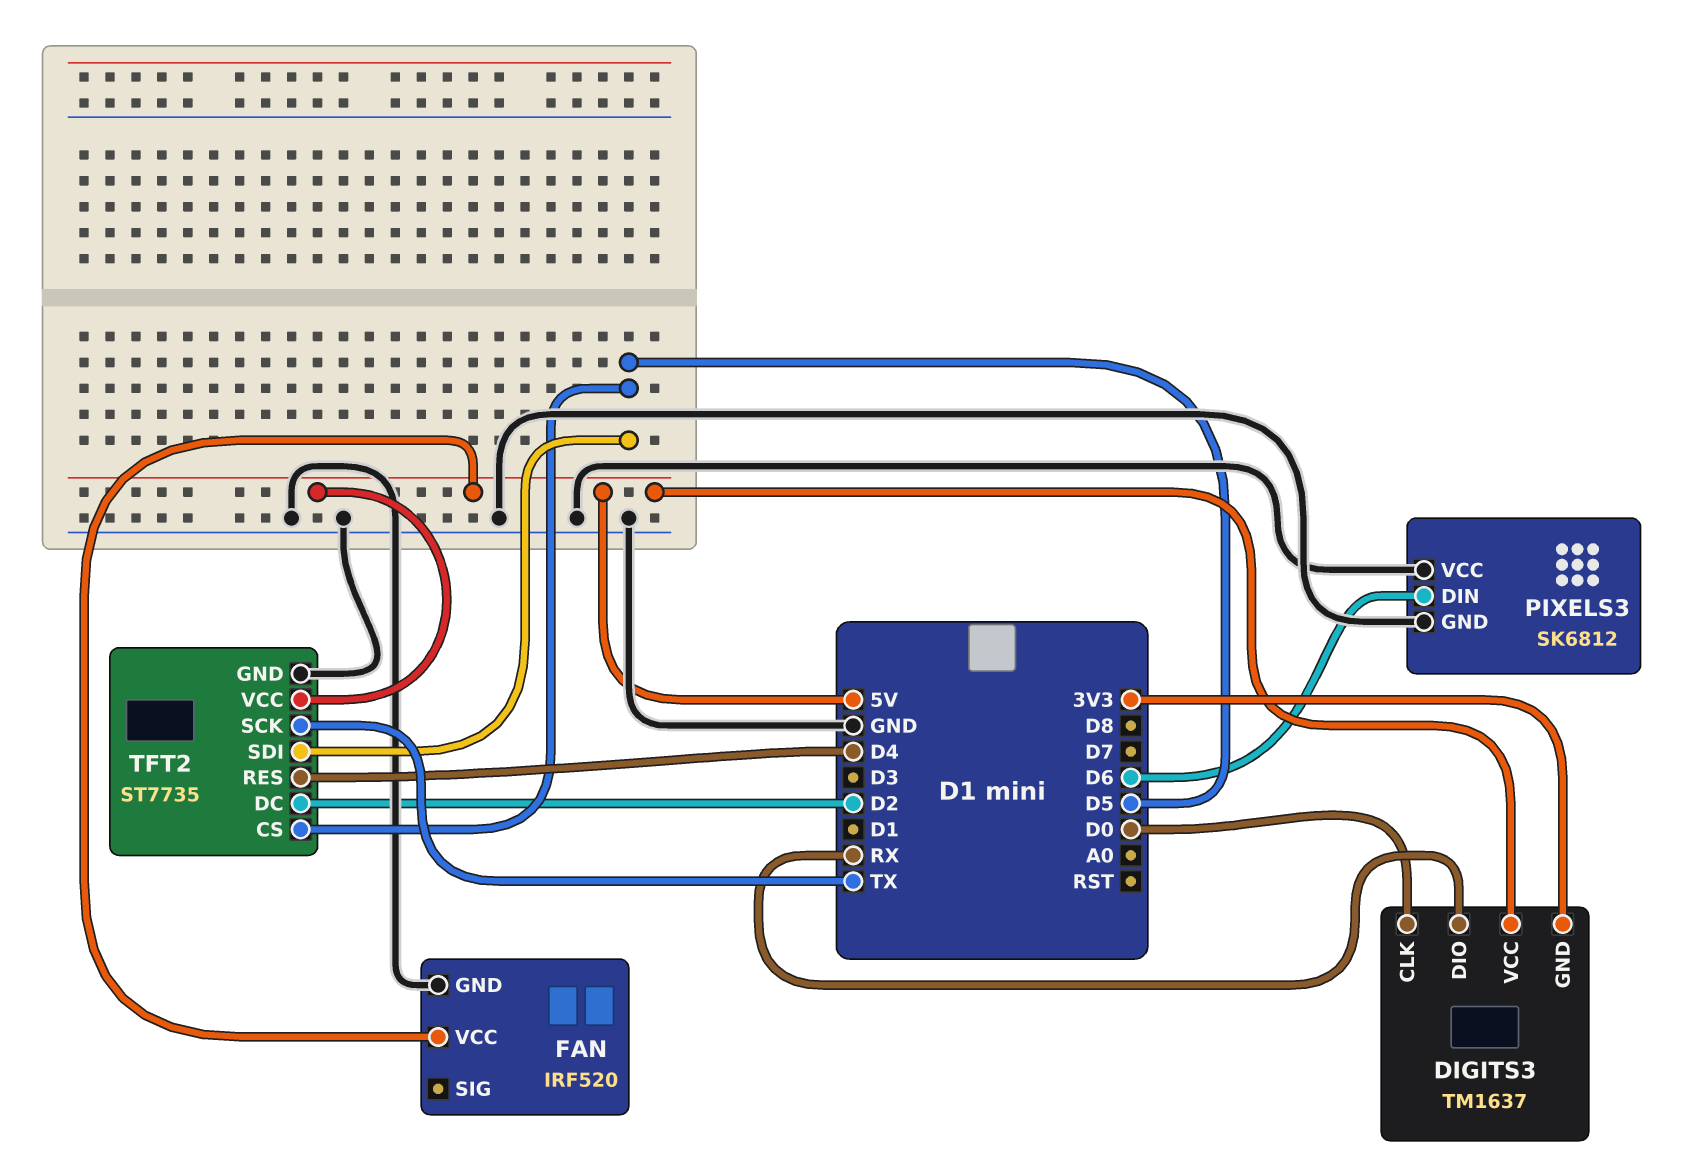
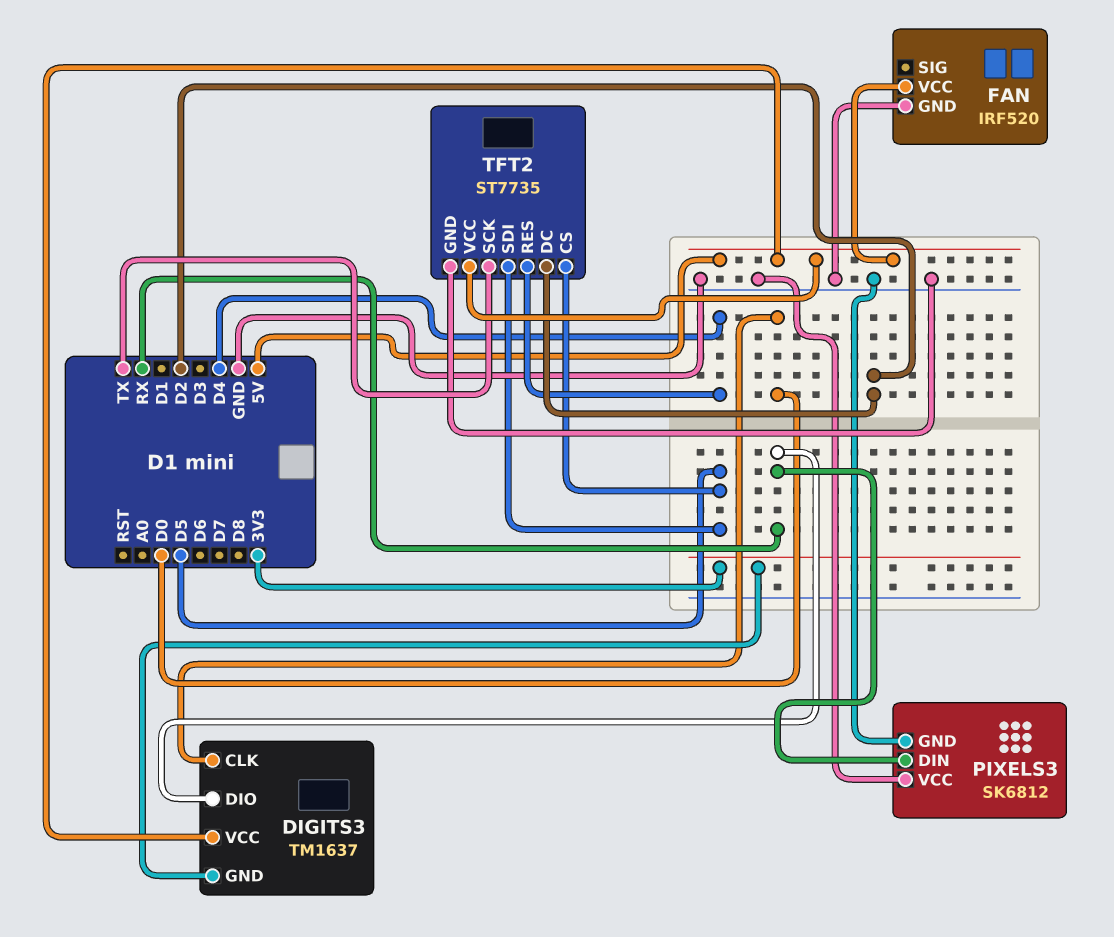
PIXELS3 pin DIN: D6 -> RX

